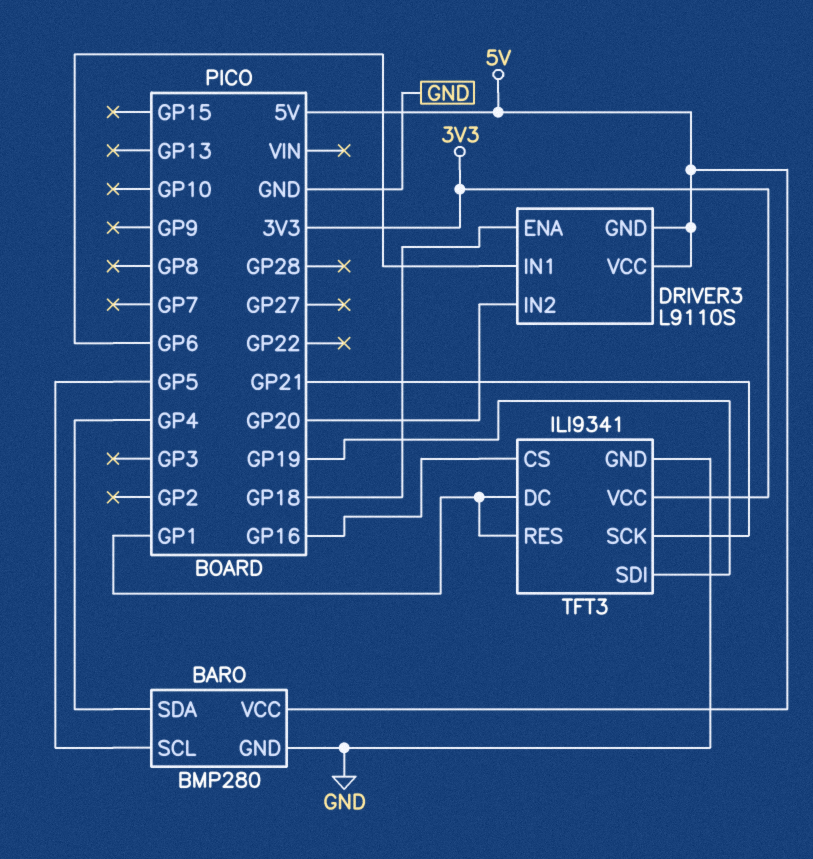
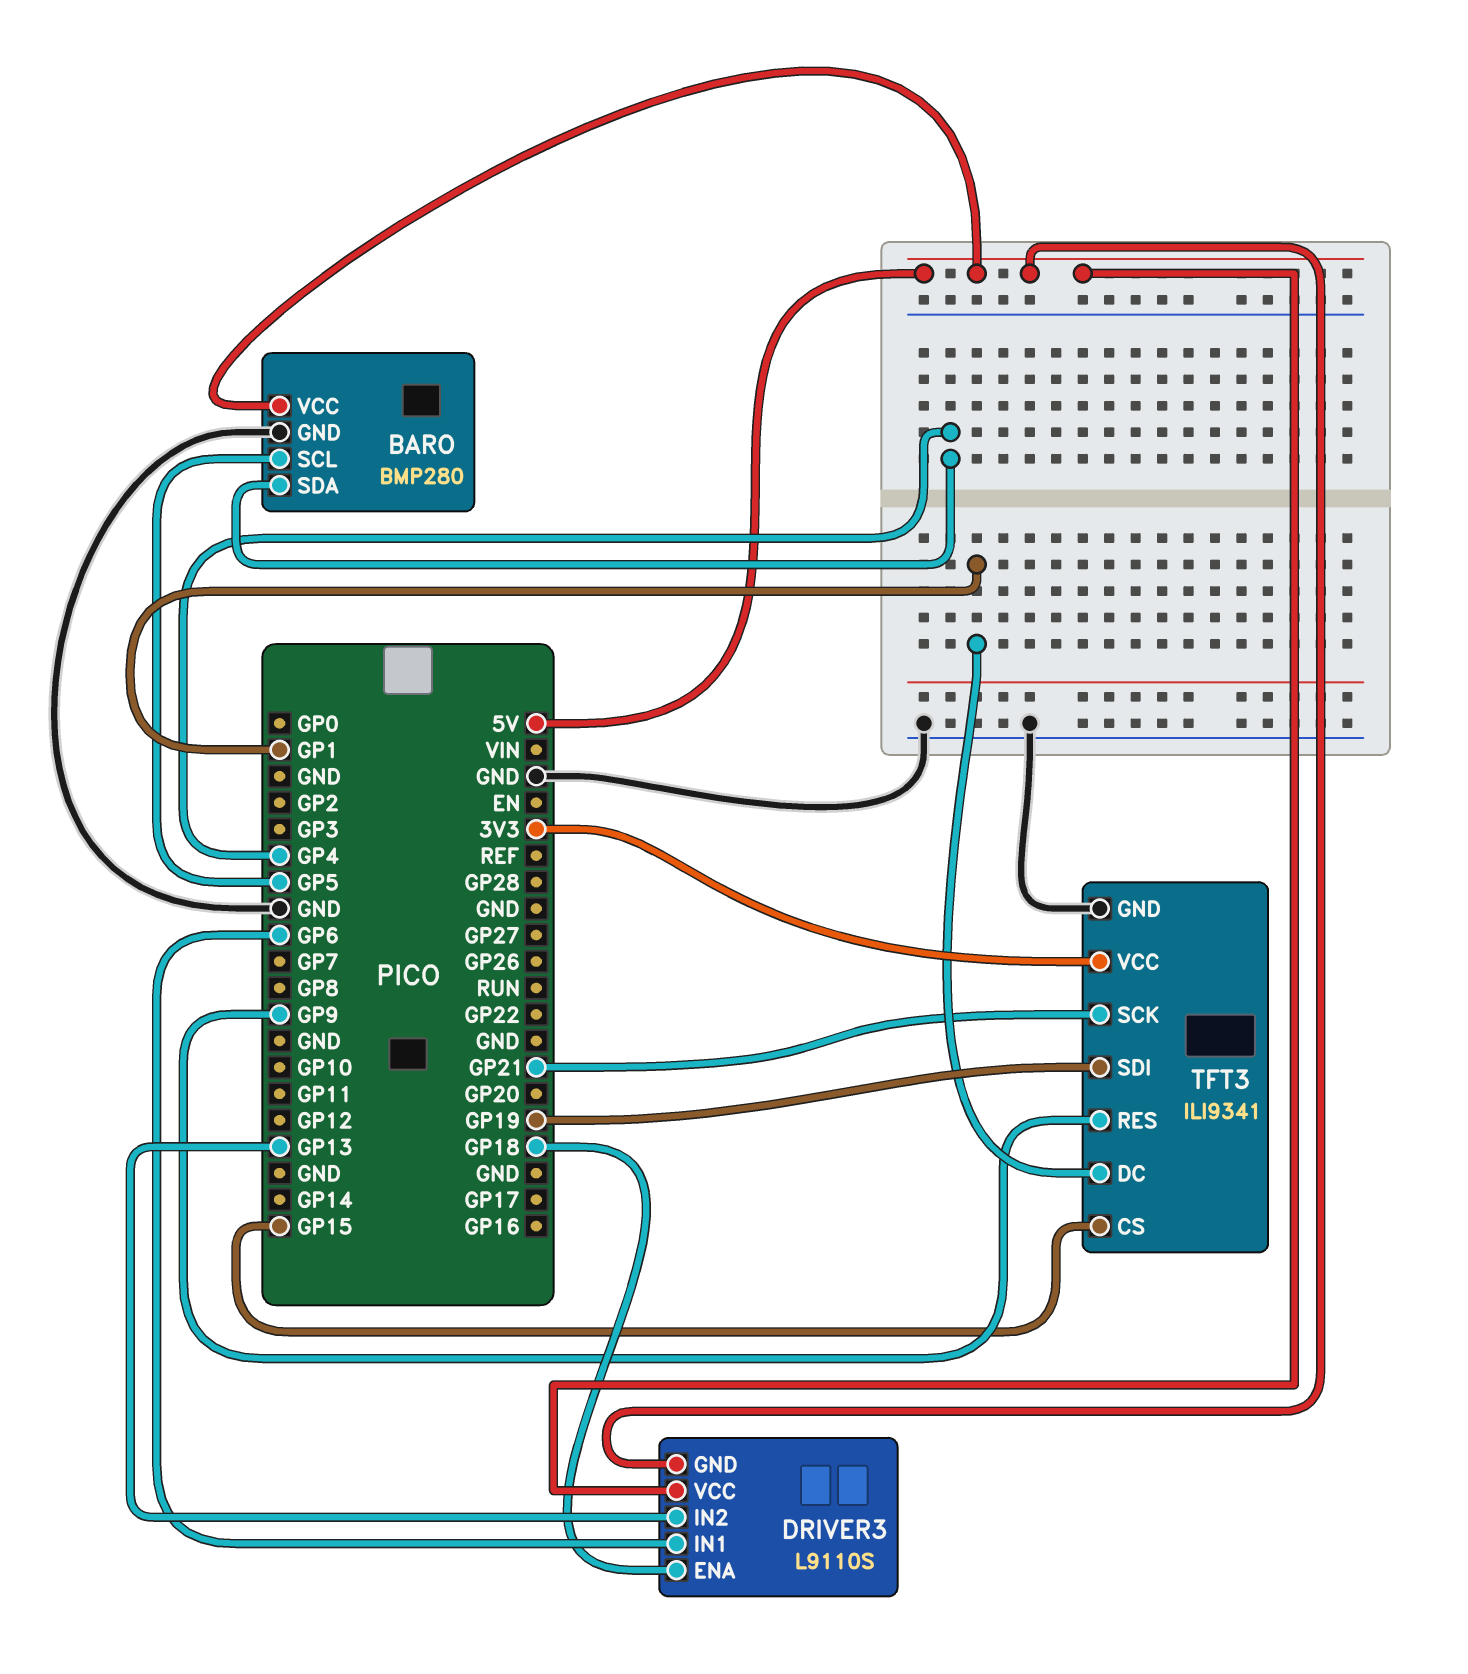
DRIVER3 pin IN2: GP20 -> GP13
TFT3 pin CS: GP16 -> GP15
TFT3 pin RES: GP1 -> GP9

